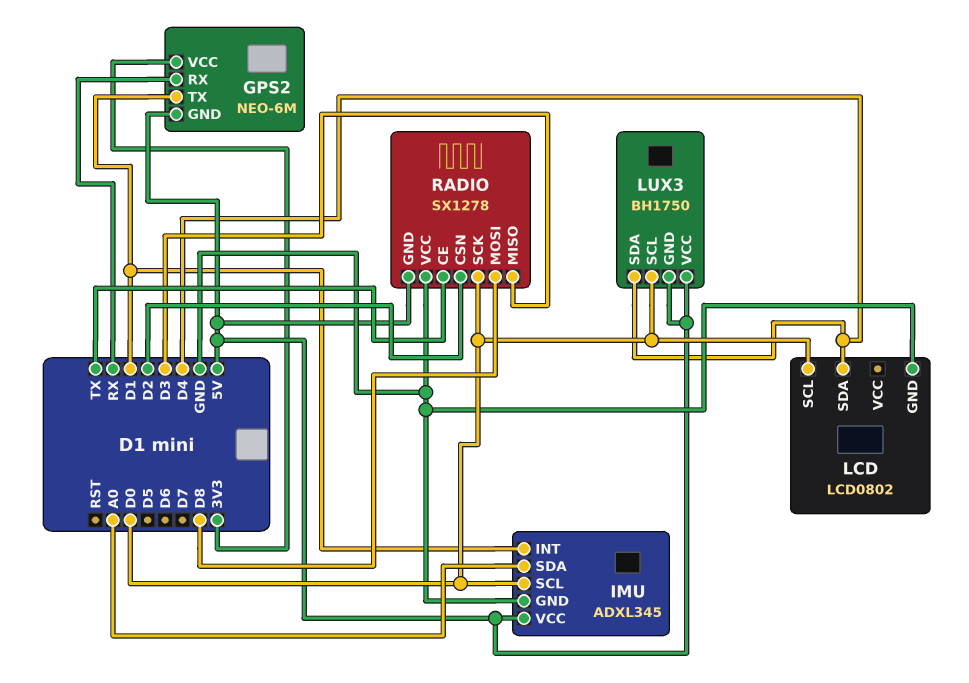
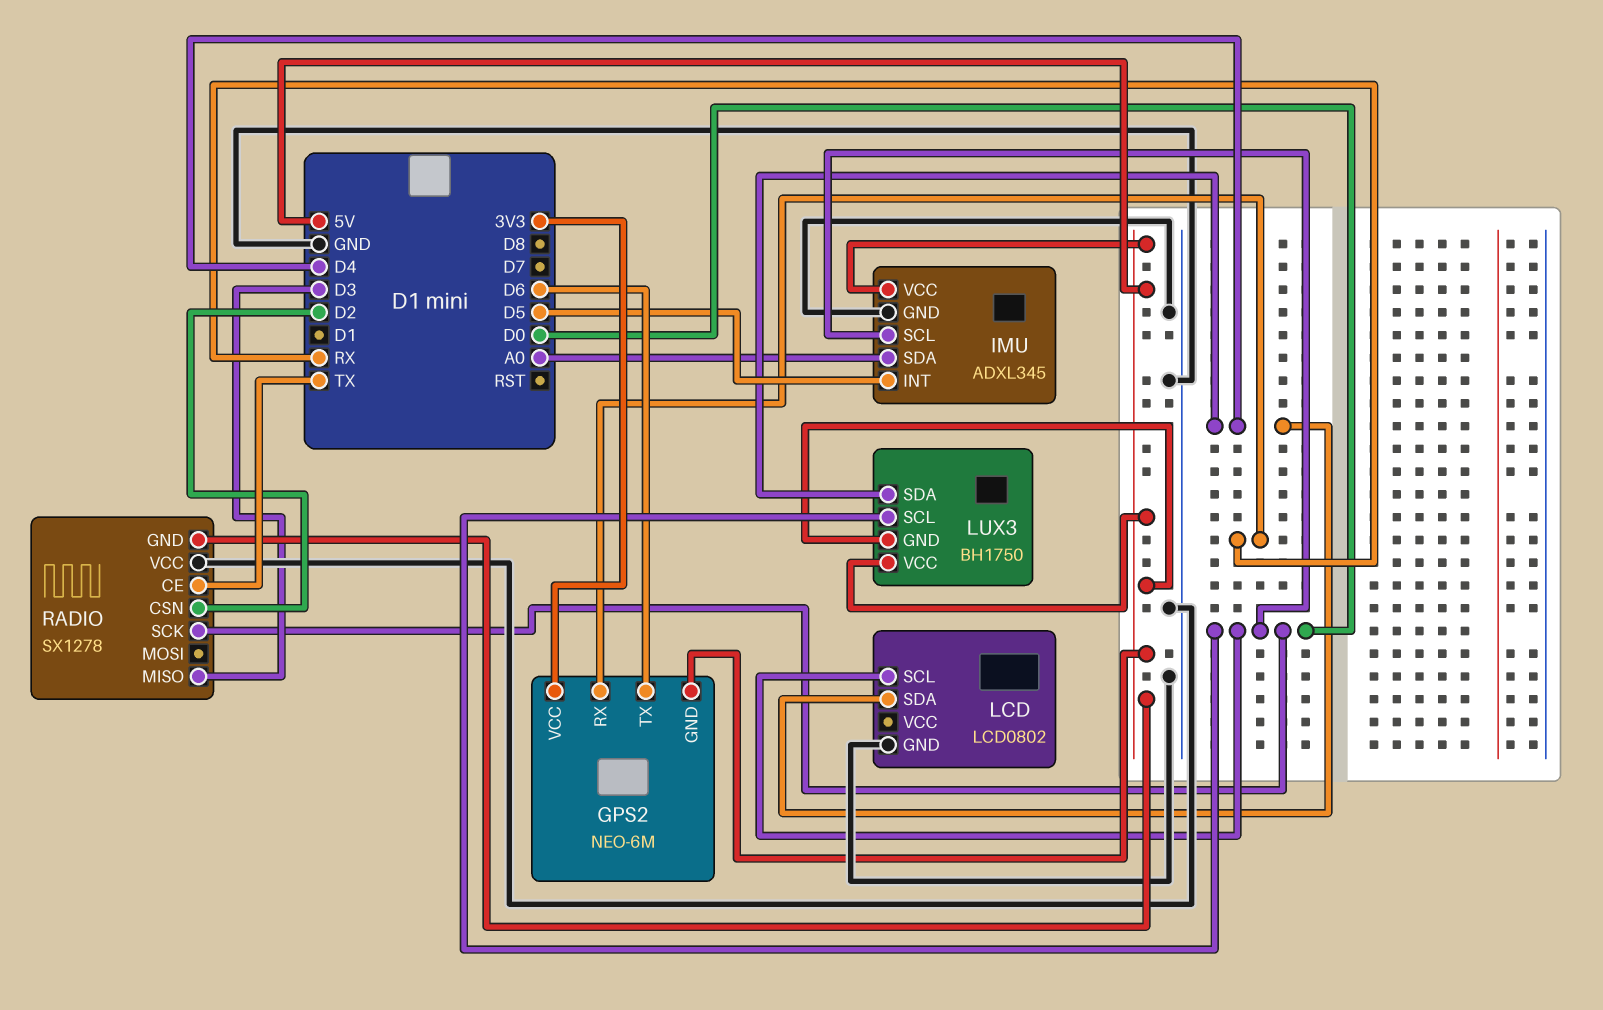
GPS2 pin TX: D1 -> D6
IMU pin INT: D1 -> D5
RADIO pin MOSI: D8 -> none

